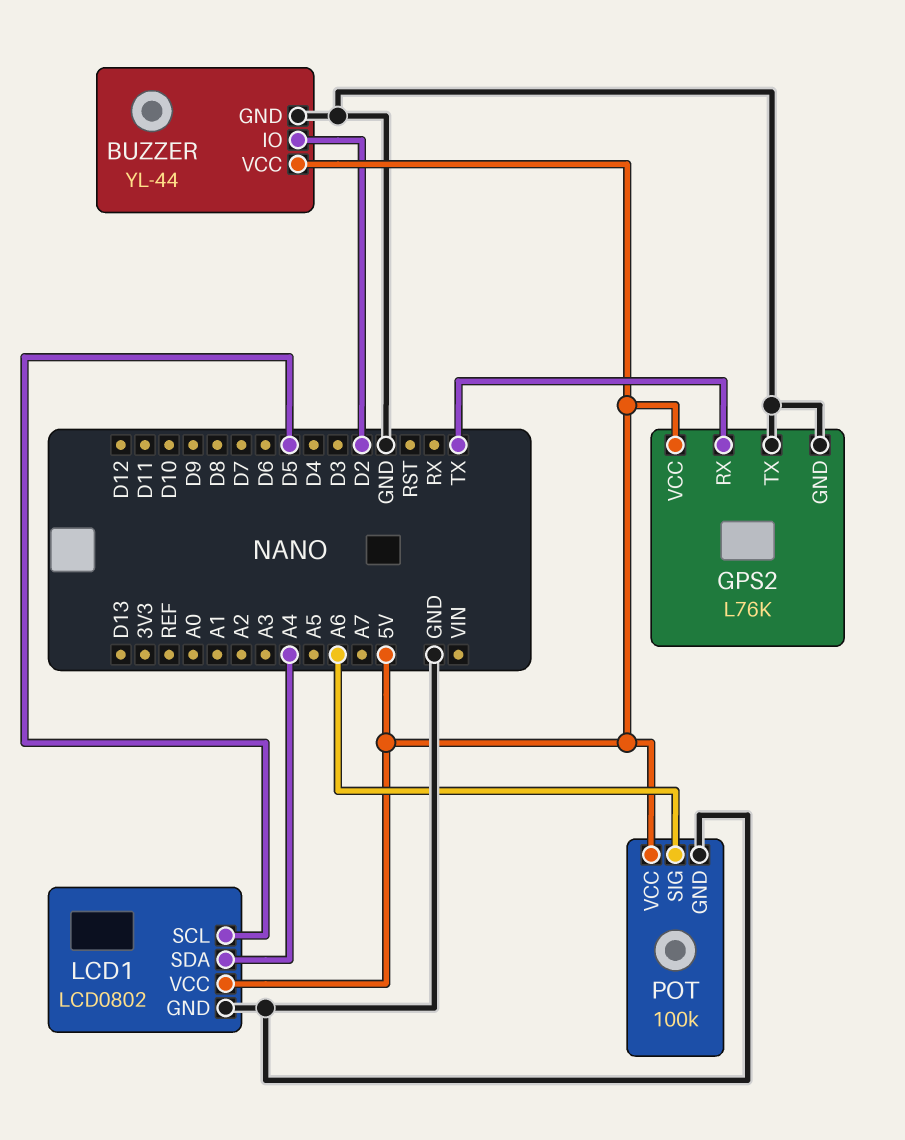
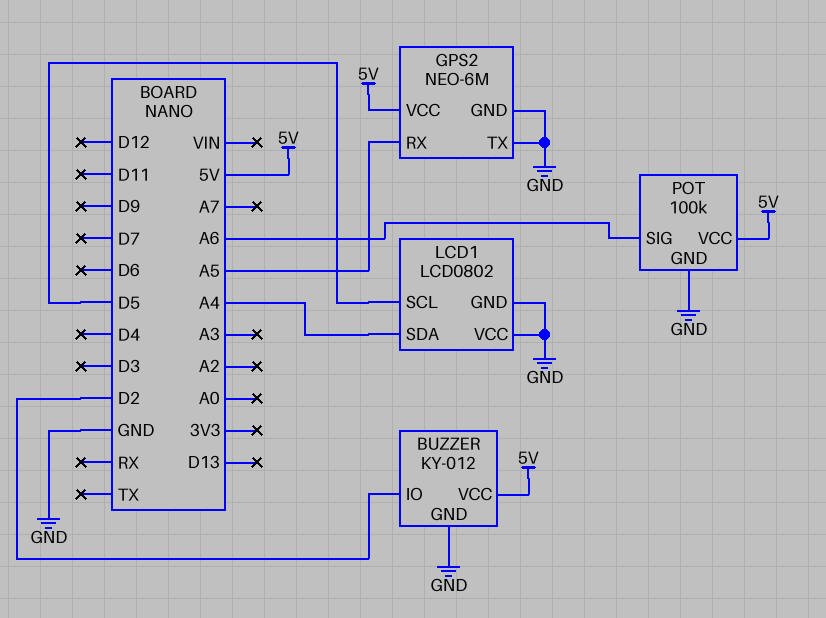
BUZZER: YL-44 -> KY-012
GPS2: L76K -> NEO-6M
GPS2 pin RX: TX -> A5
LCD1 pin VCC: 5V -> GND

